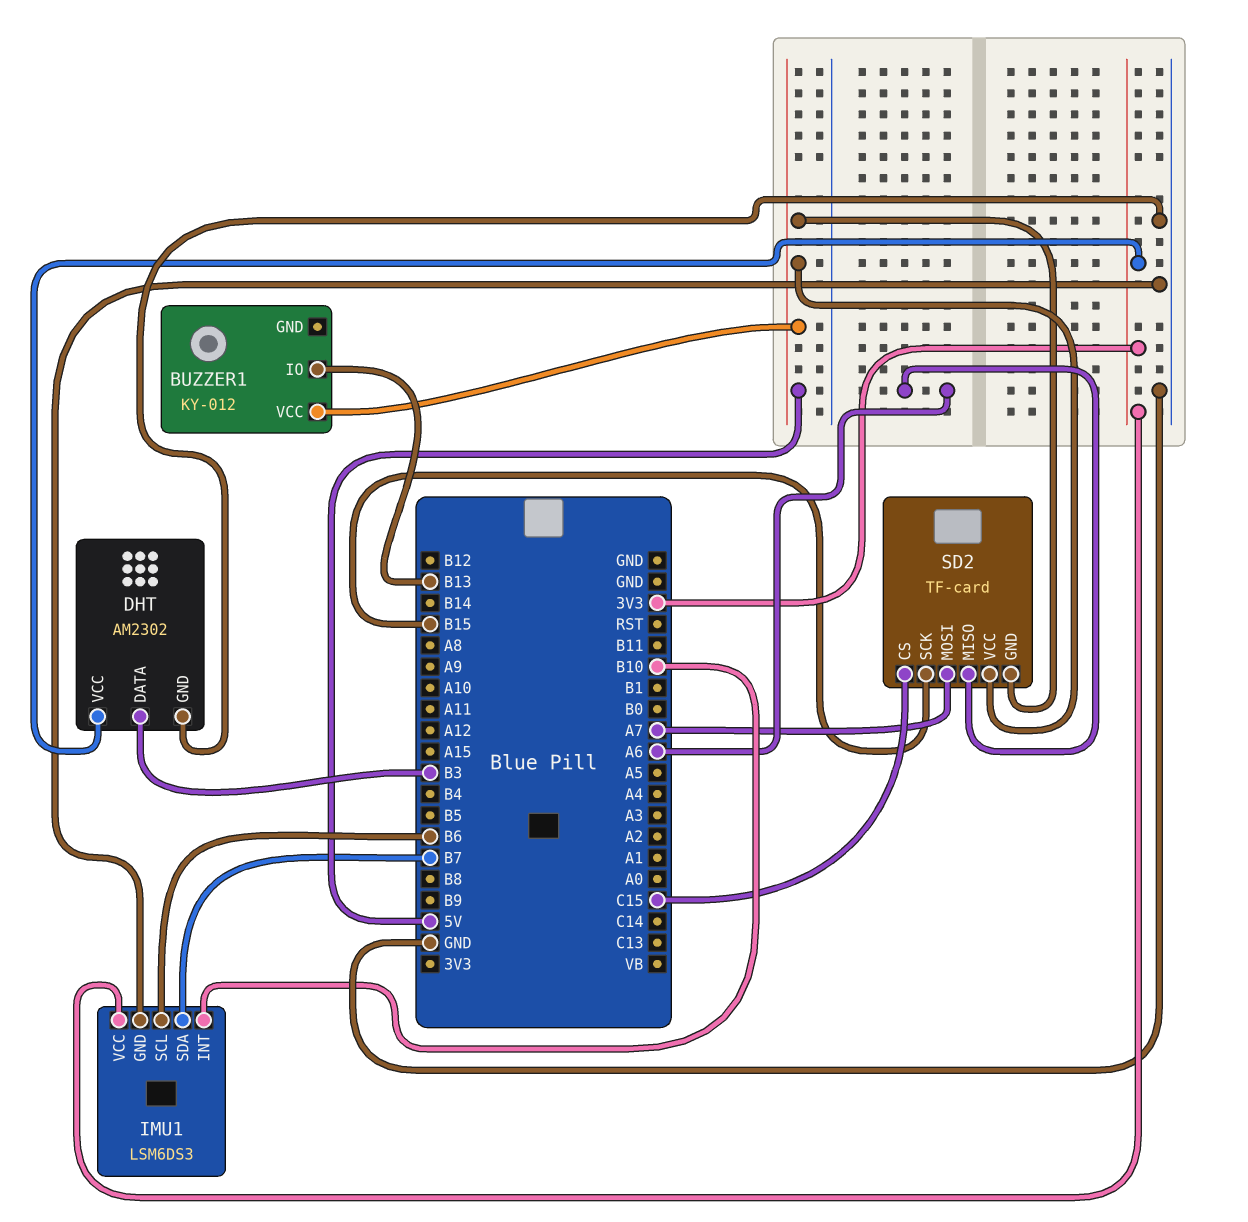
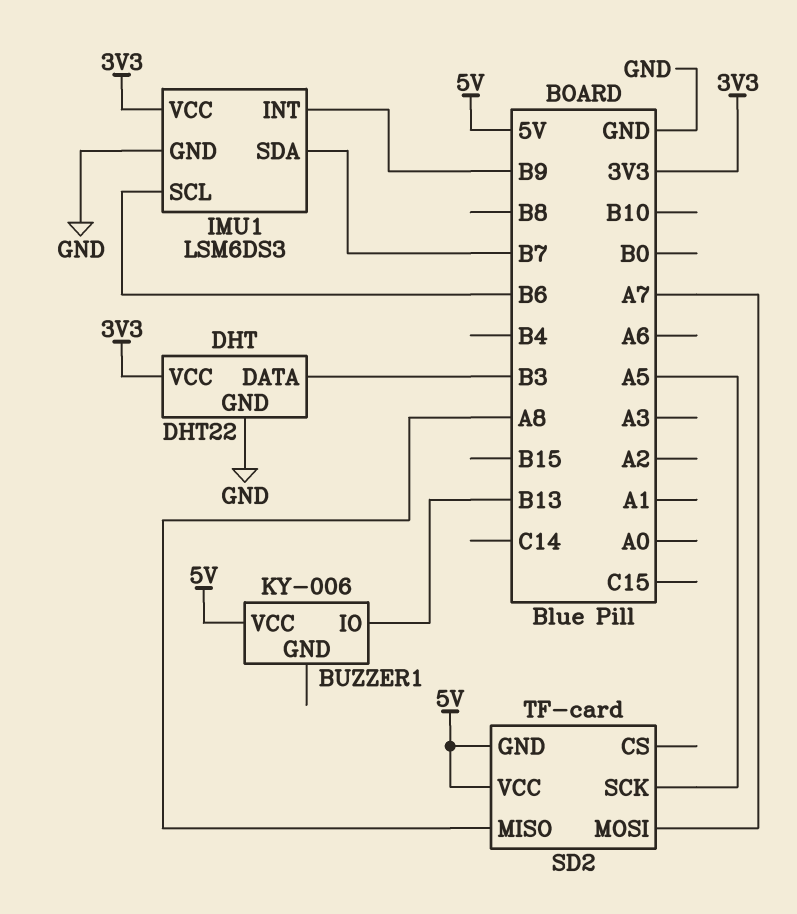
BUZZER1: KY-012 -> KY-006
DHT: AM2302 -> DHT22
IMU1 pin INT: B10 -> B9
SD2 pin CS: C15 -> none
SD2 pin MISO: A6 -> A8
SD2 pin SCK: B15 -> A5

